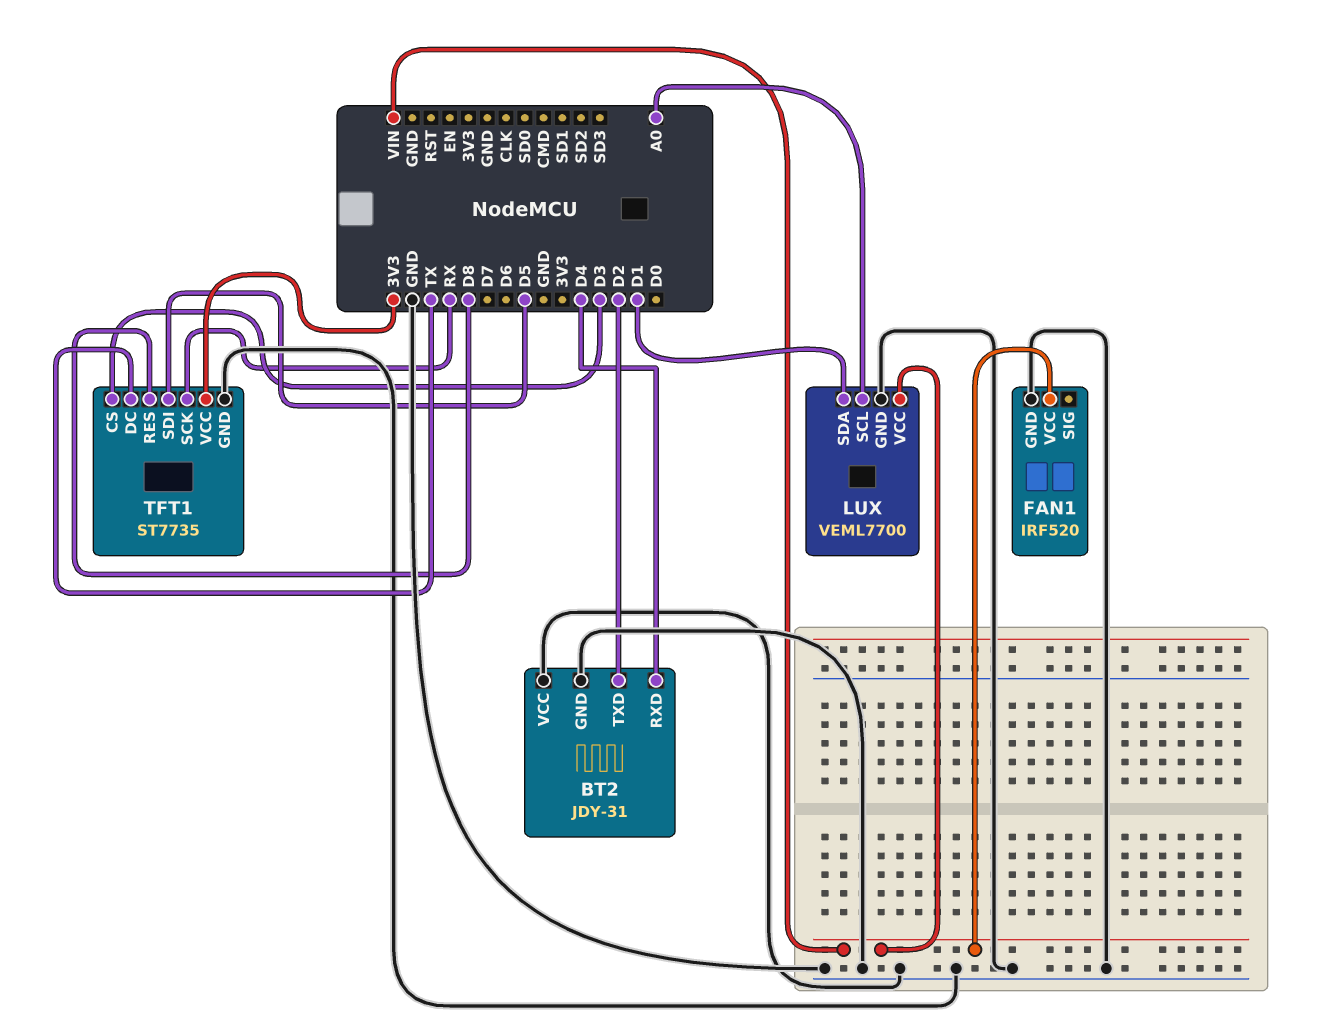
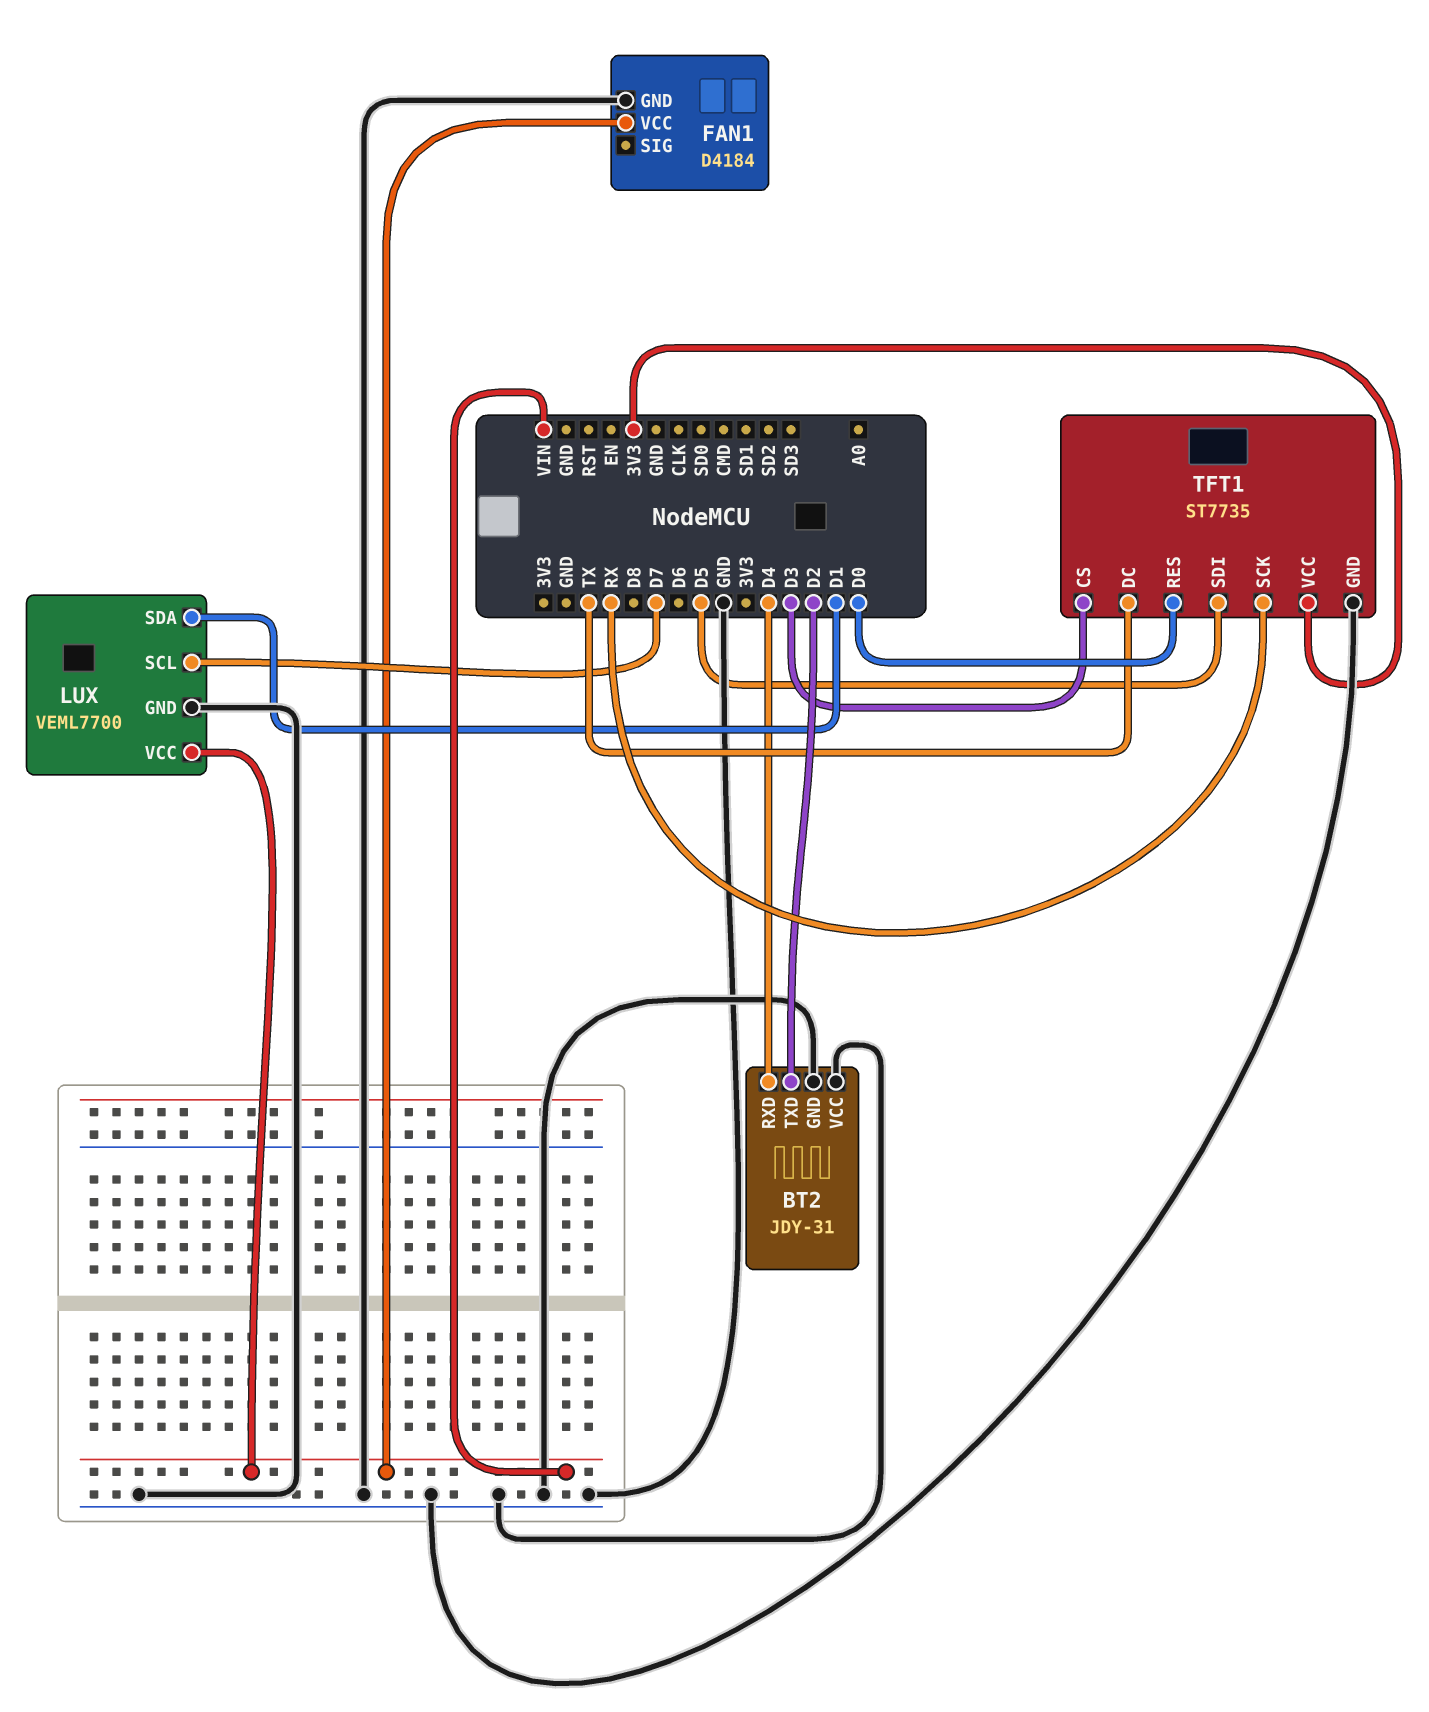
FAN1: IRF520 -> D4184
LUX pin SCL: A0 -> D7
TFT1 pin RES: D8 -> D0

